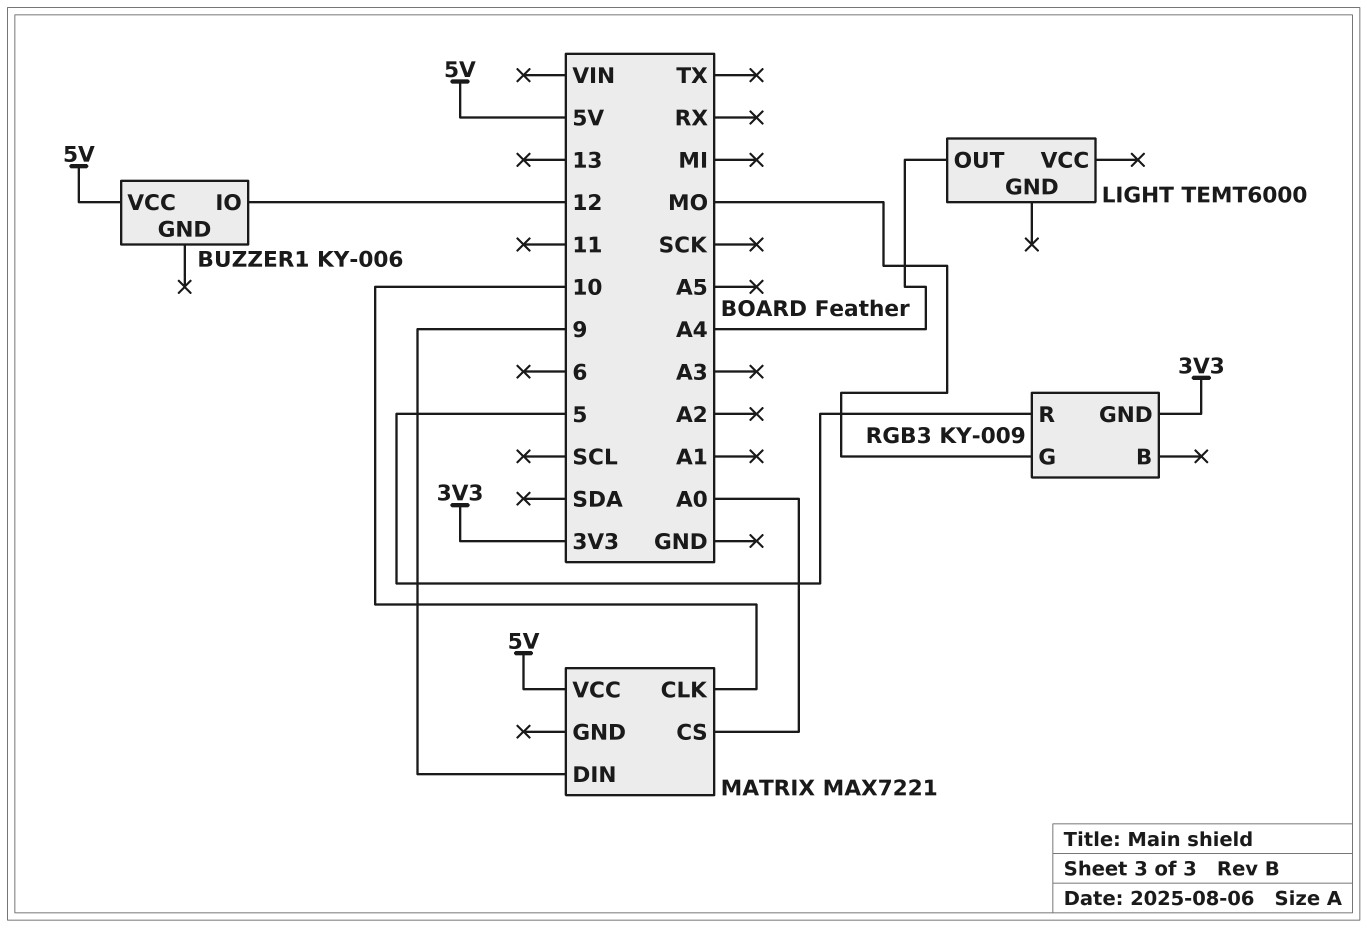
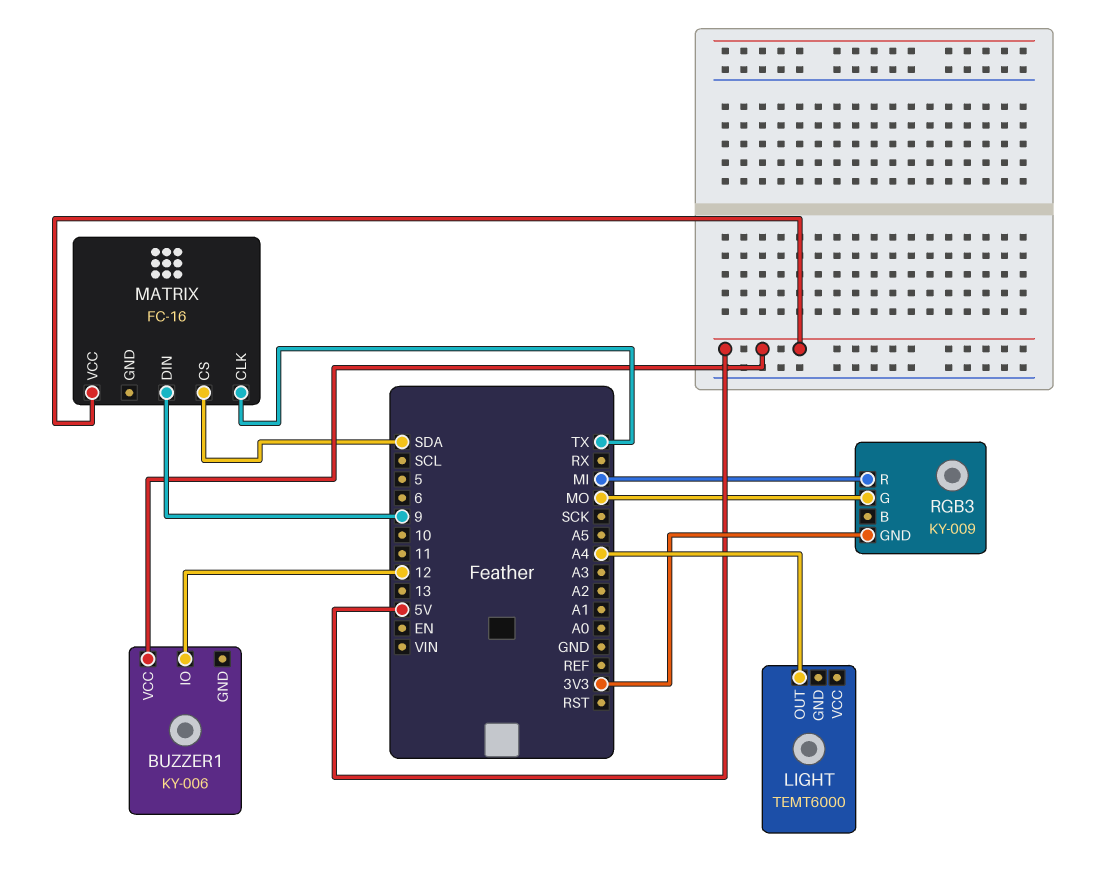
MATRIX: MAX7221 -> FC-16
MATRIX pin CLK: 10 -> TX
MATRIX pin CS: A0 -> SDA
RGB3 pin R: 5 -> MI

